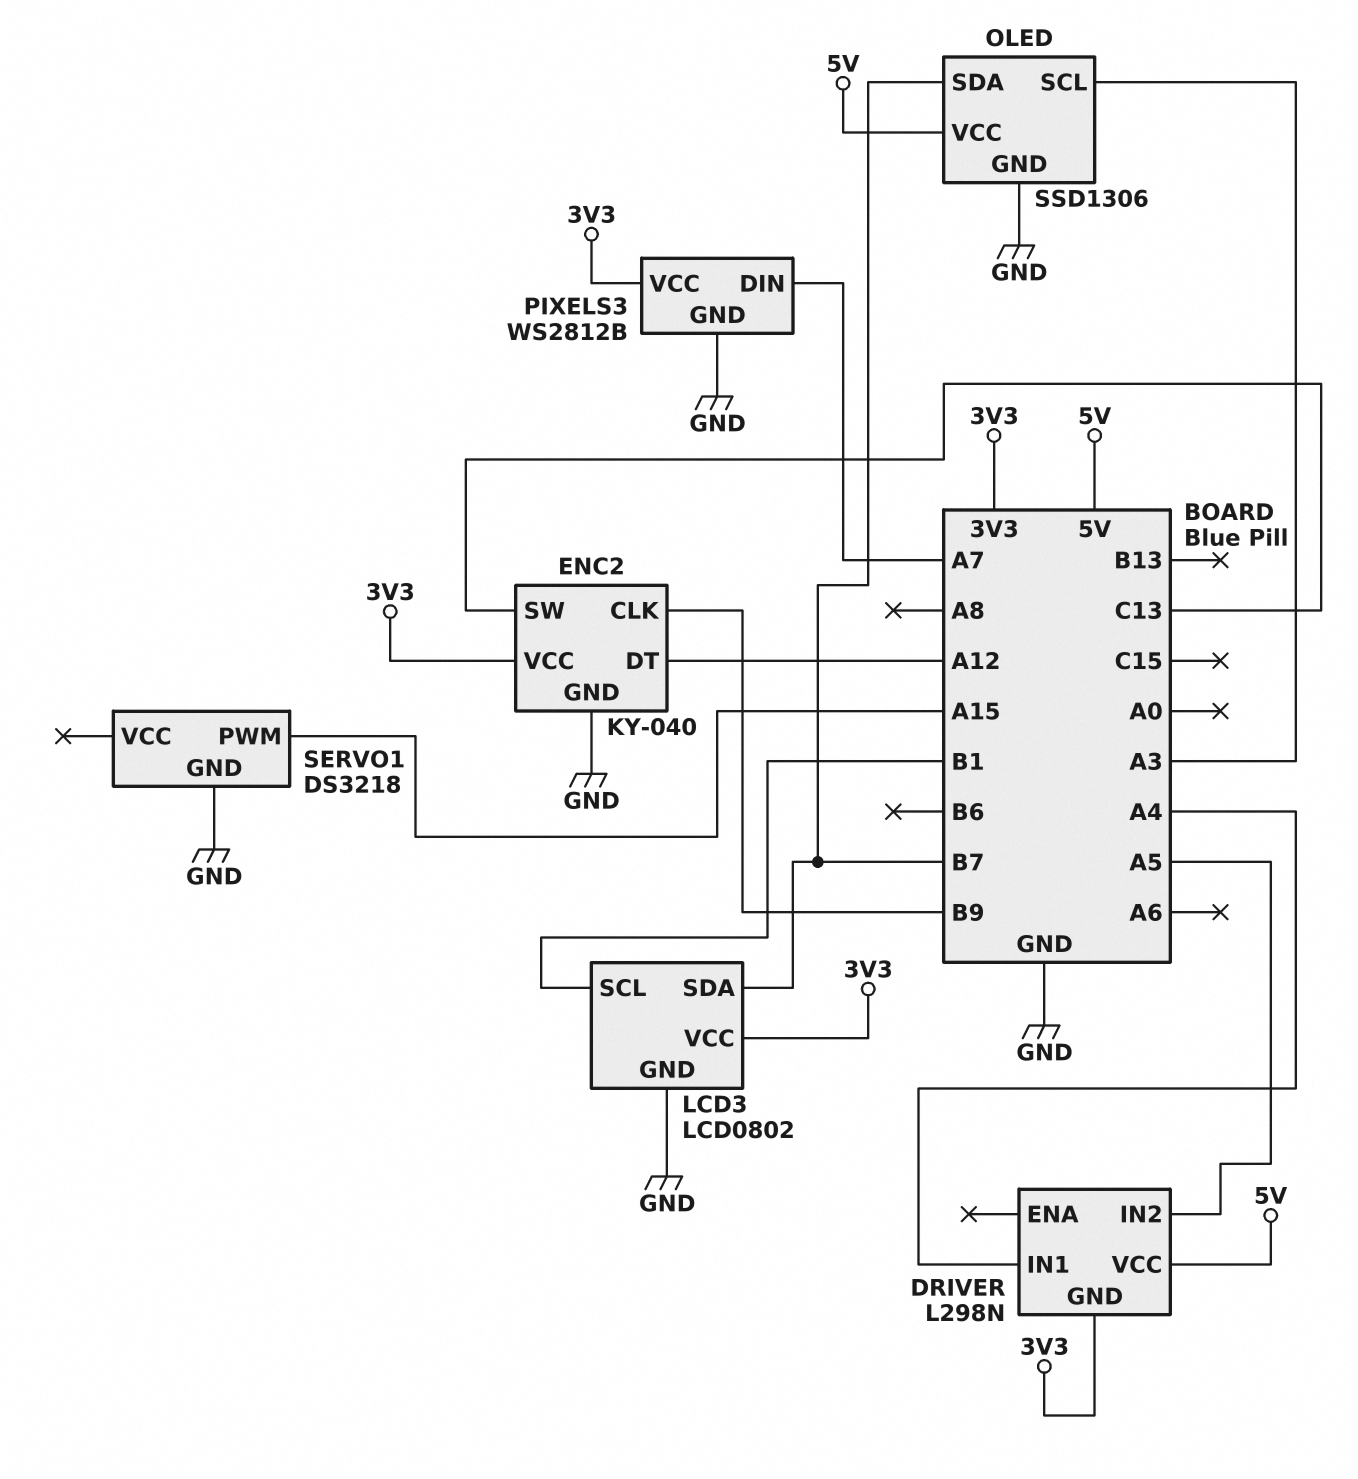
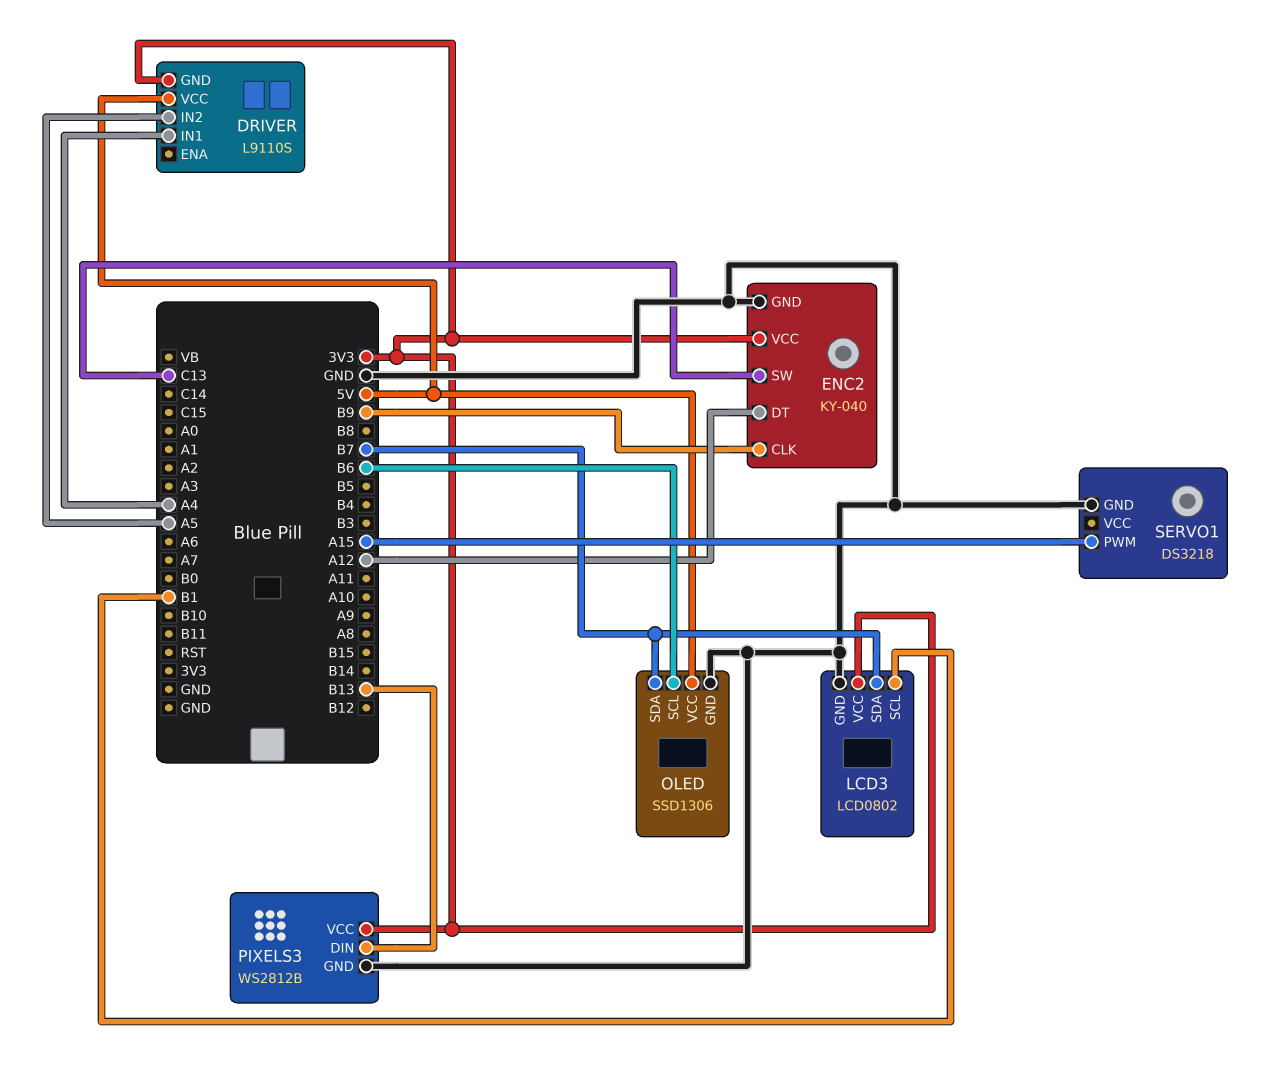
DRIVER: L298N -> L9110S
OLED pin SCL: A3 -> B6
PIXELS3 pin DIN: A7 -> B13

